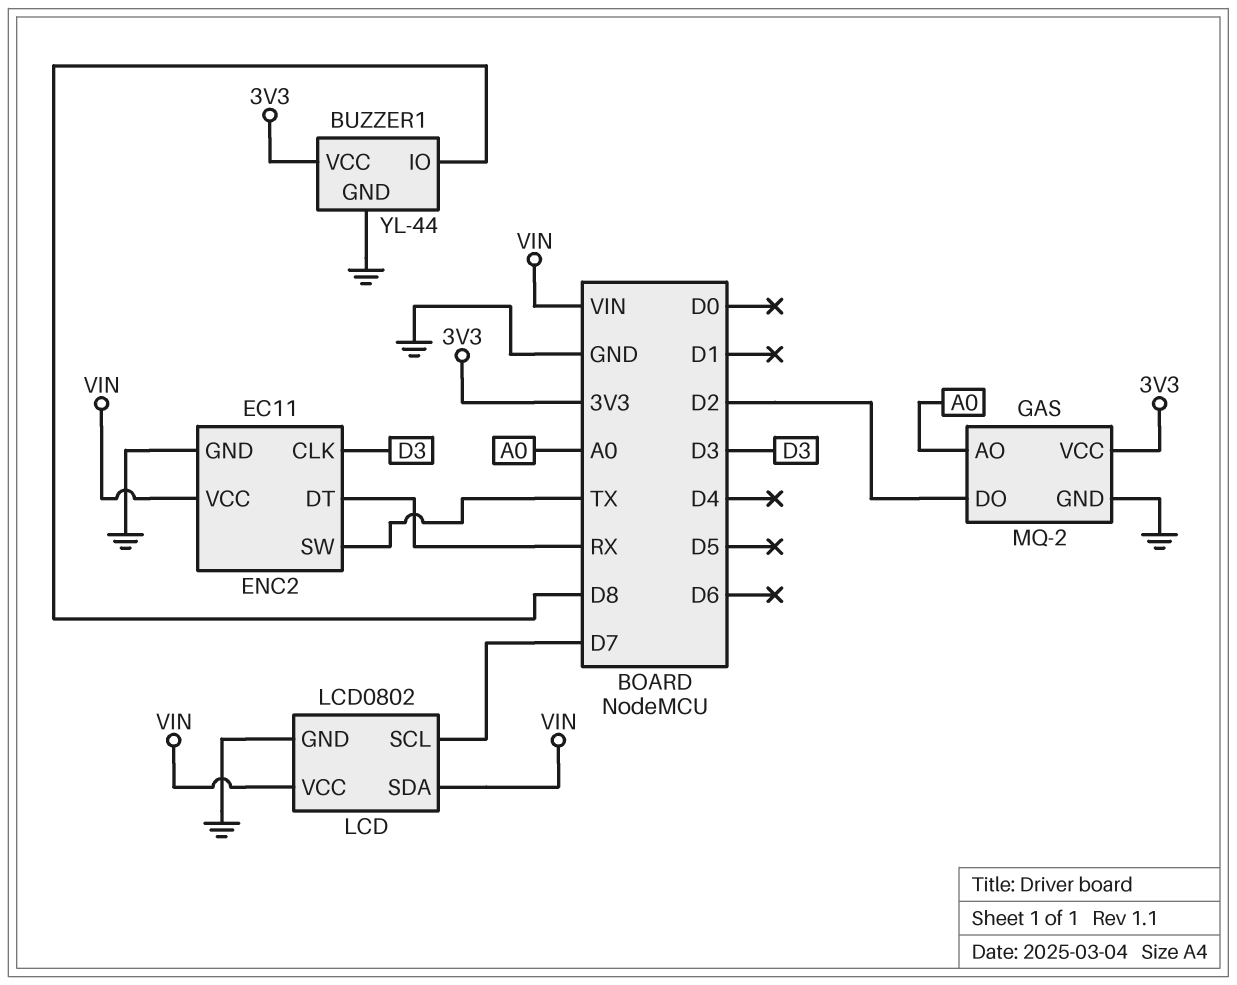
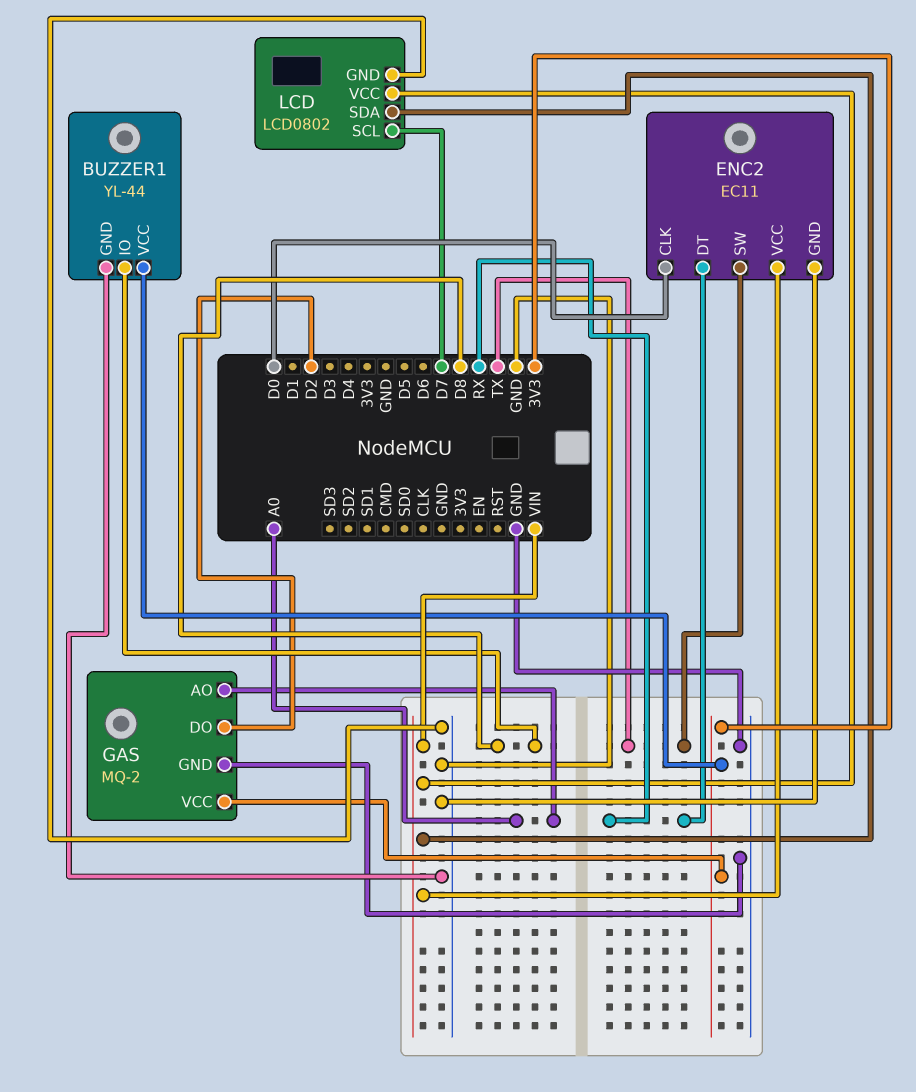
ENC2 pin CLK: D3 -> D0

